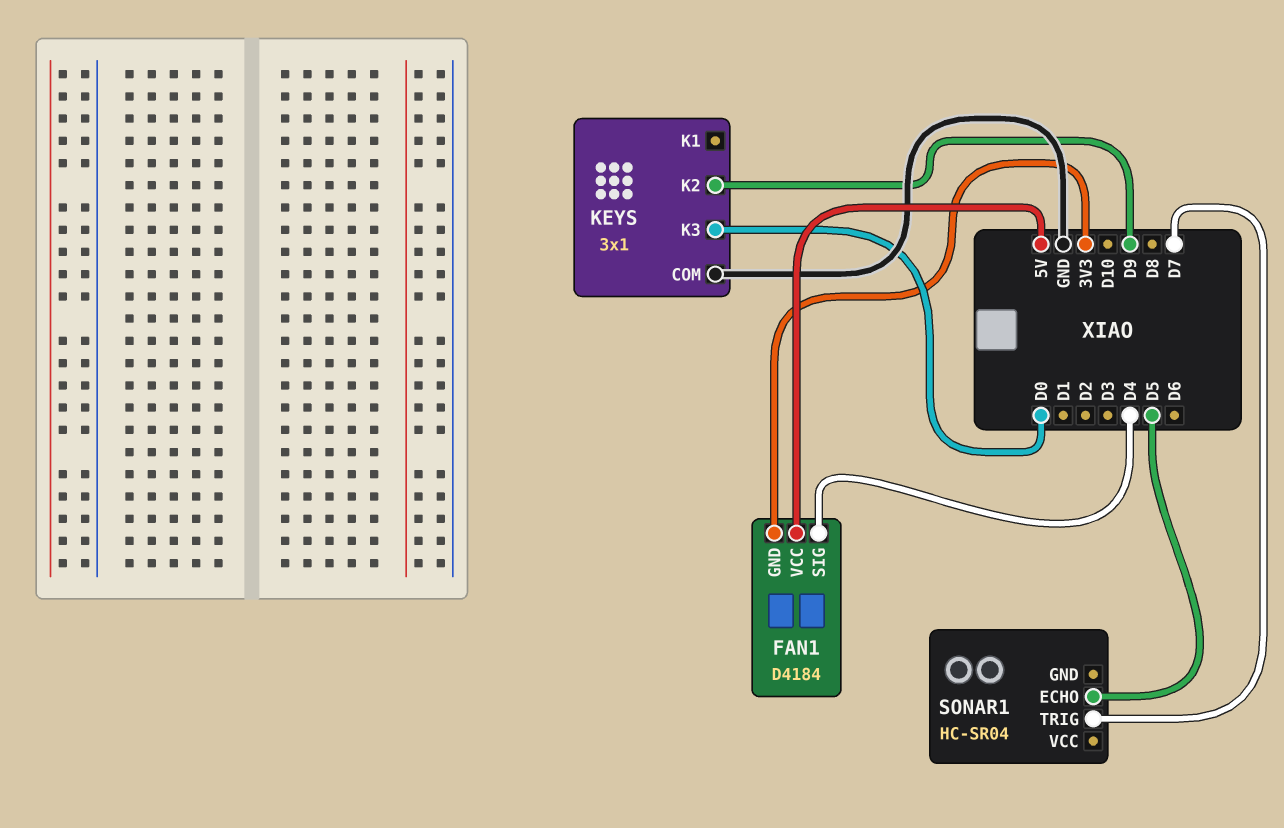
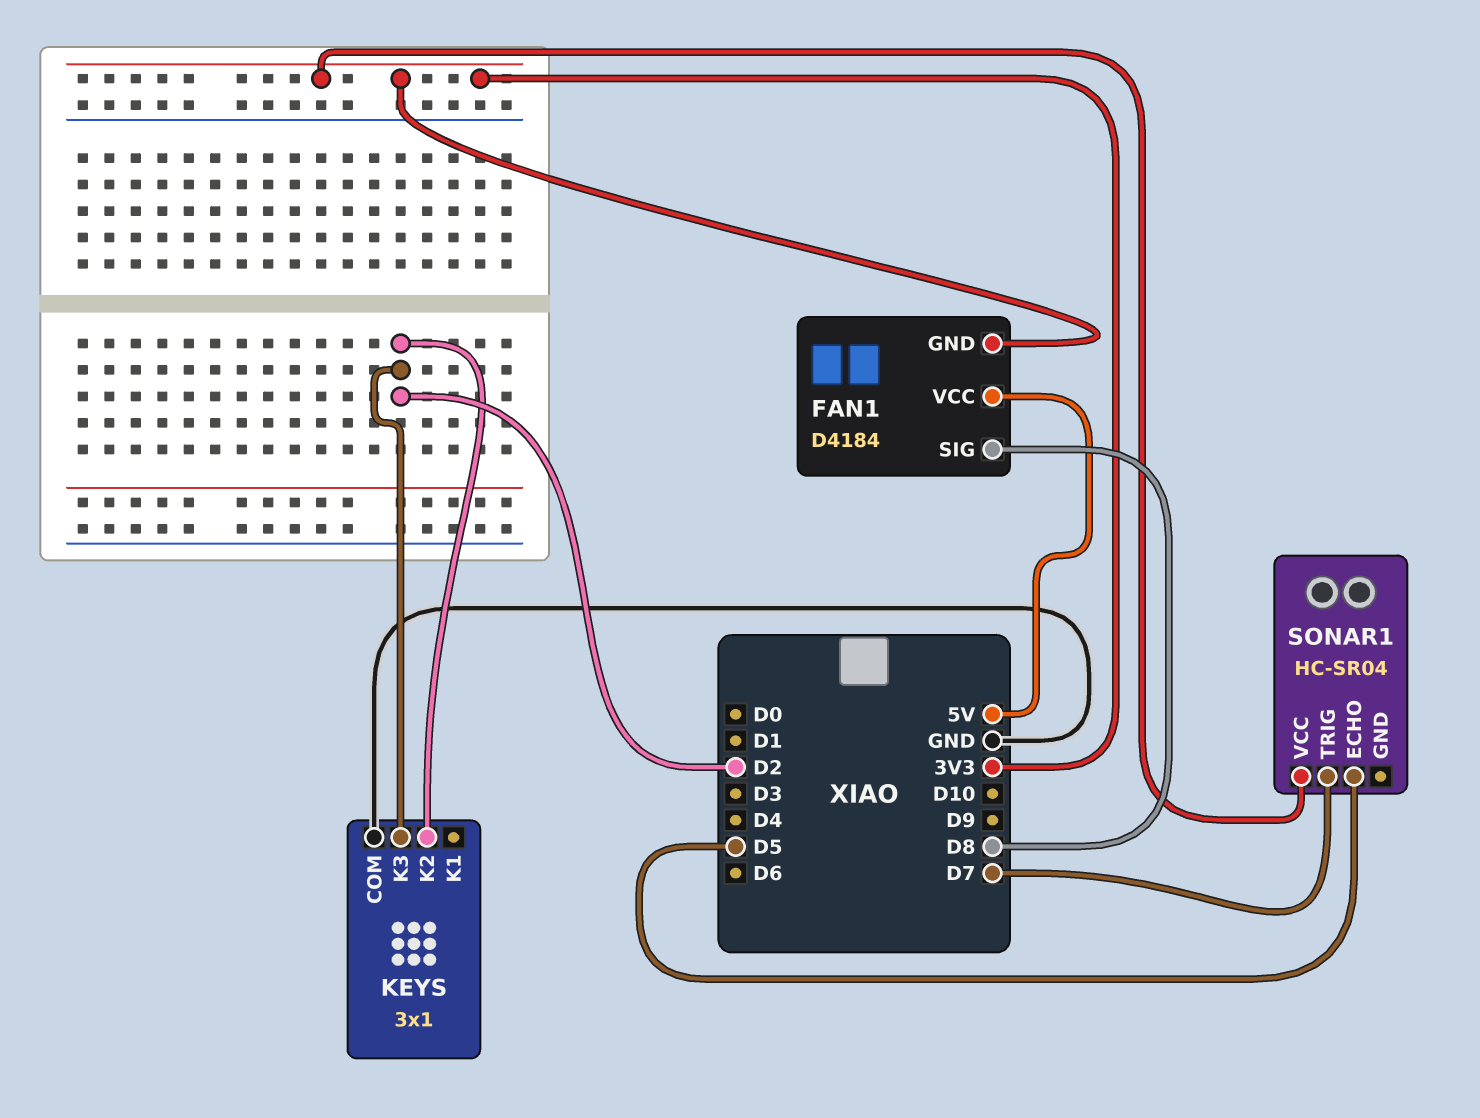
FAN1 pin SIG: D4 -> D8
KEYS pin K2: D9 -> D2
KEYS pin K3: D0 -> D2
SONAR1 pin VCC: none -> 3V3

